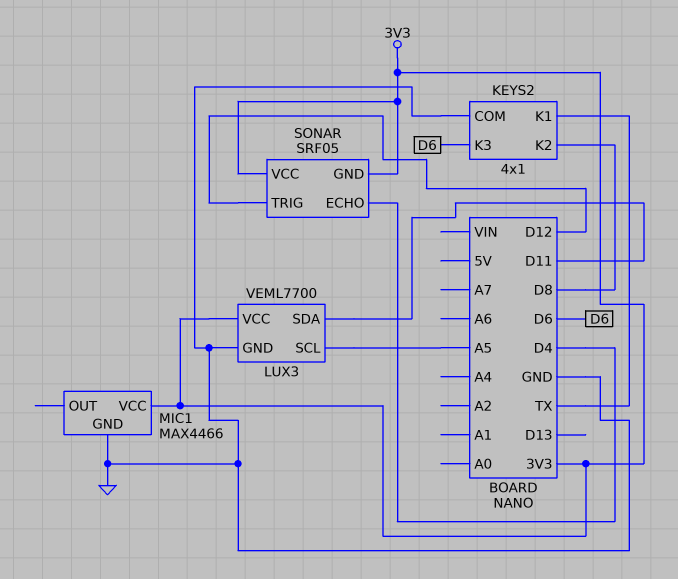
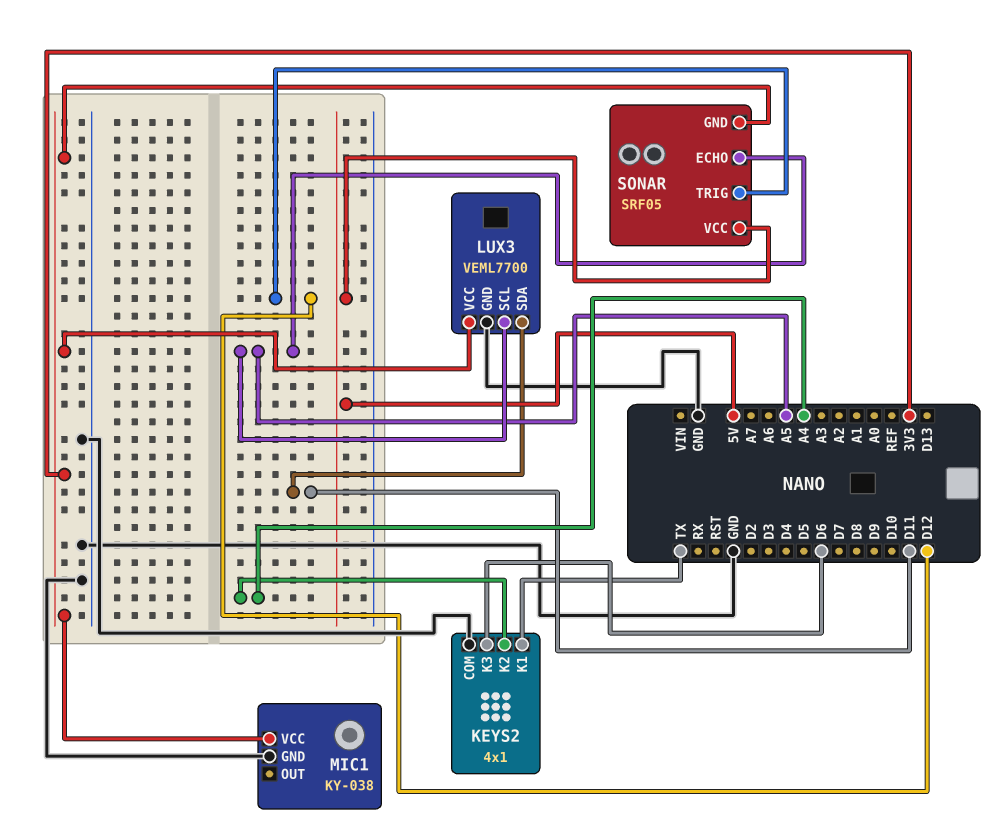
KEYS2 pin K2: D8 -> A4
MIC1: MAX4466 -> KY-038
SONAR pin ECHO: D4 -> A5
SONAR pin VCC: 3V3 -> 5V

